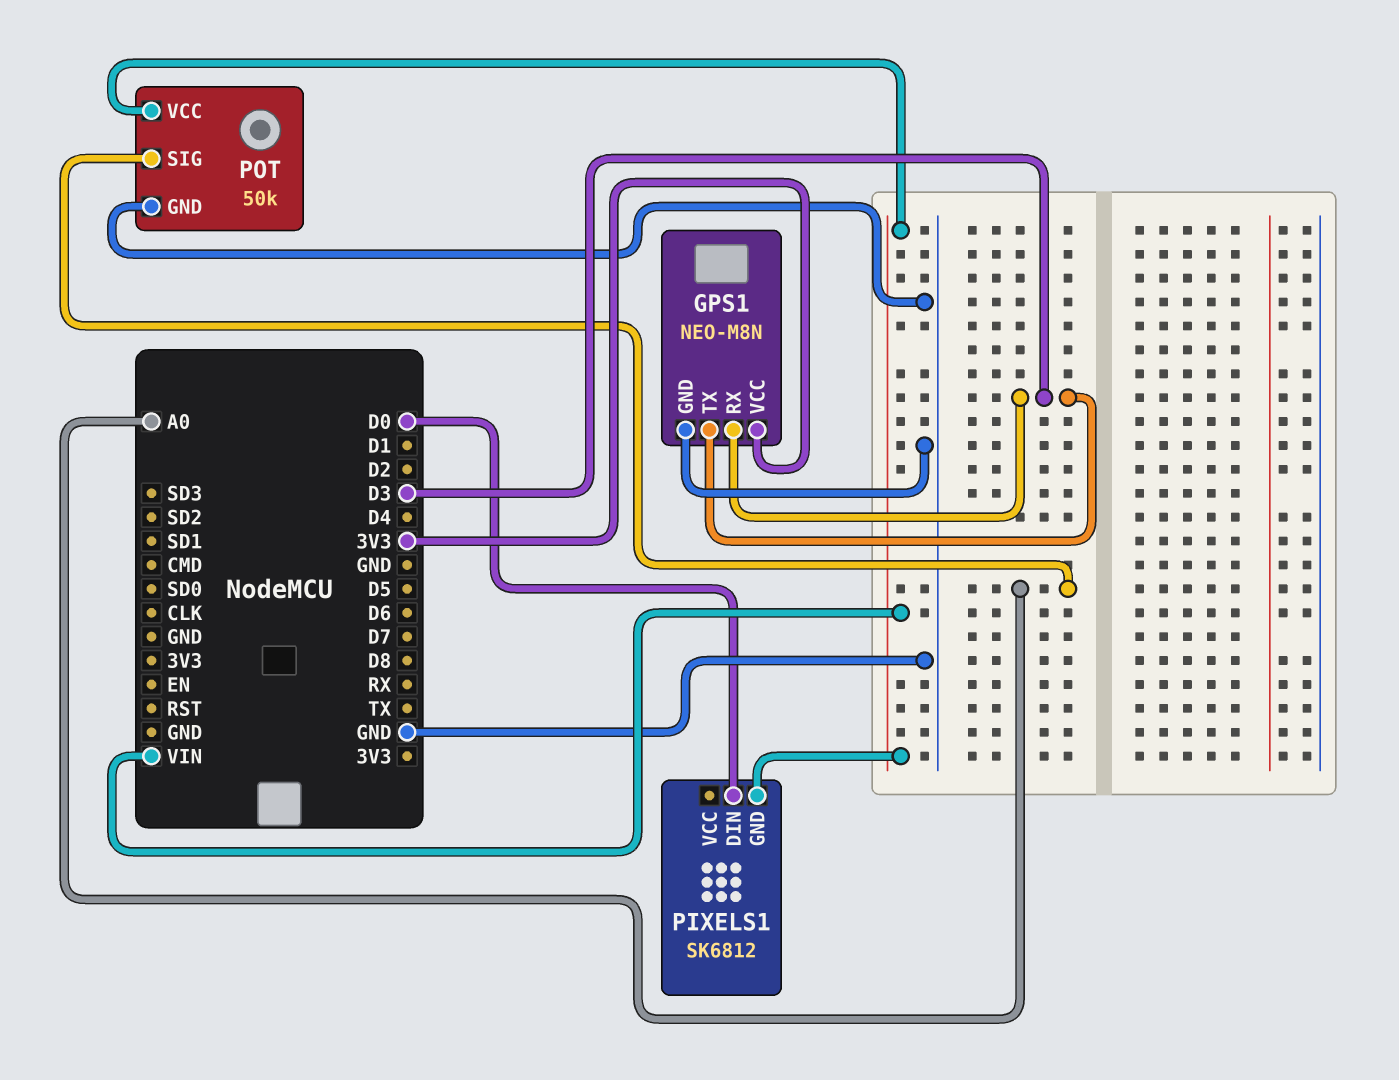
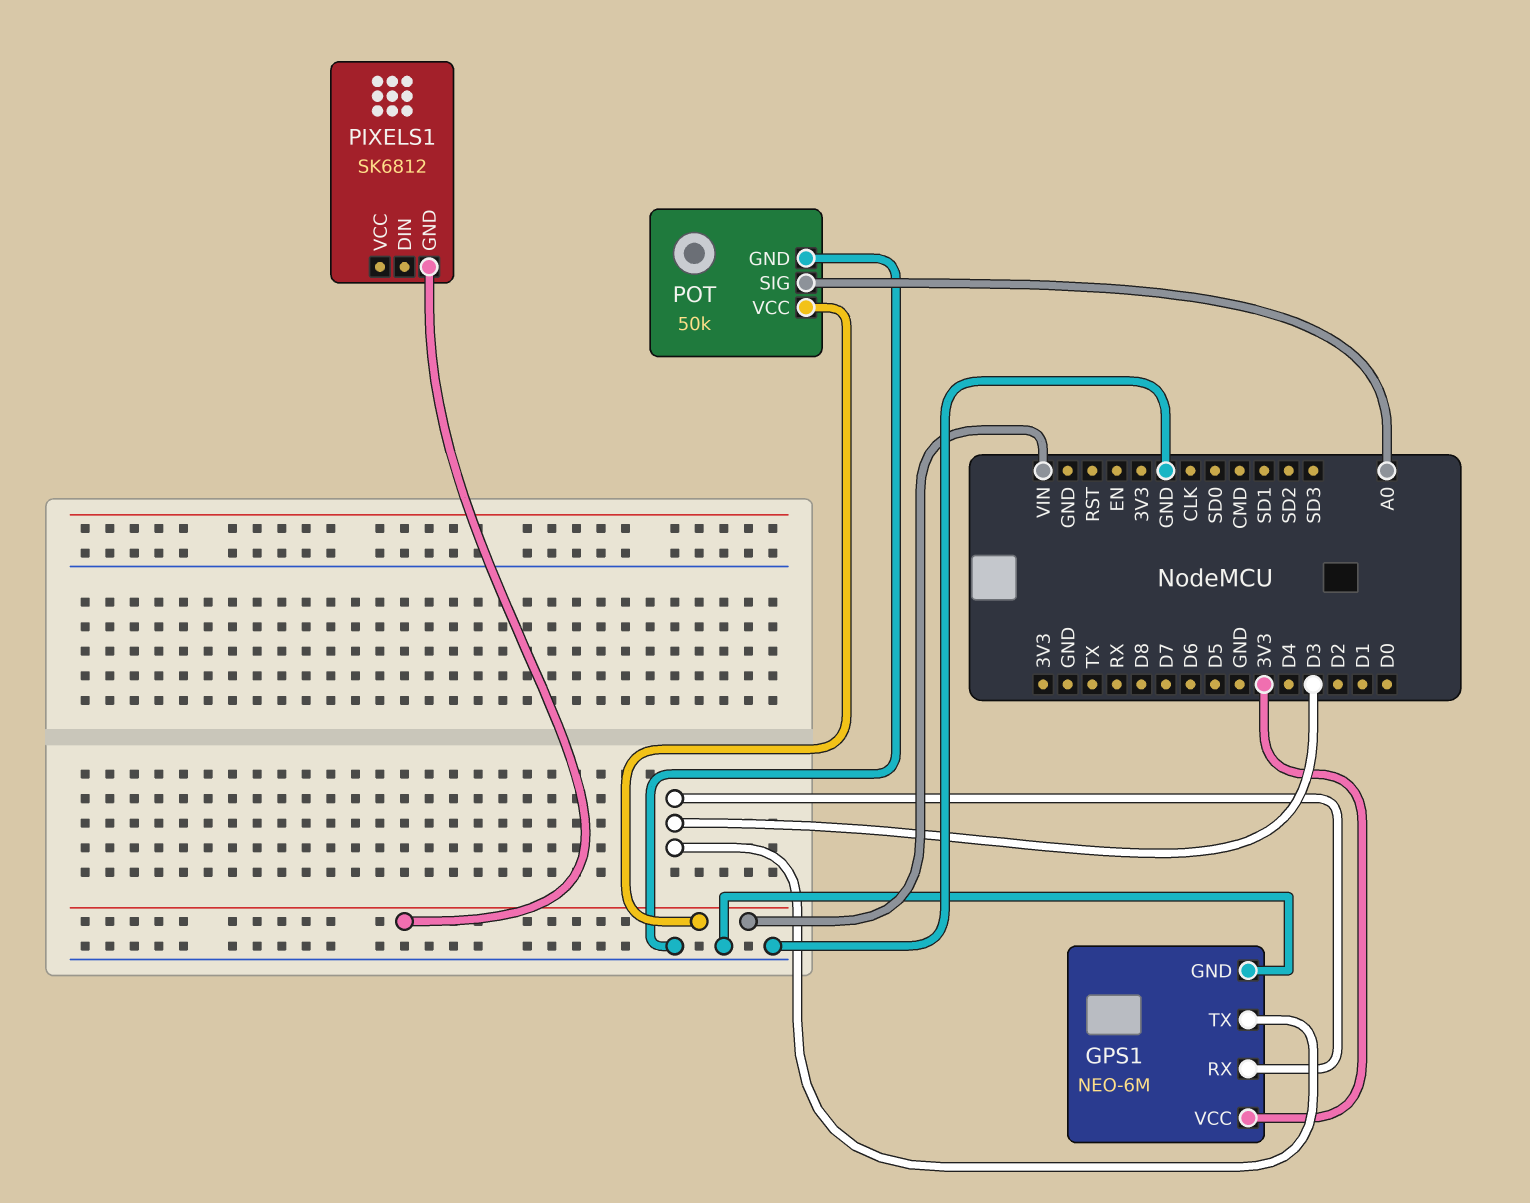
GPS1: NEO-M8N -> NEO-6M
PIXELS1 pin DIN: D0 -> none

